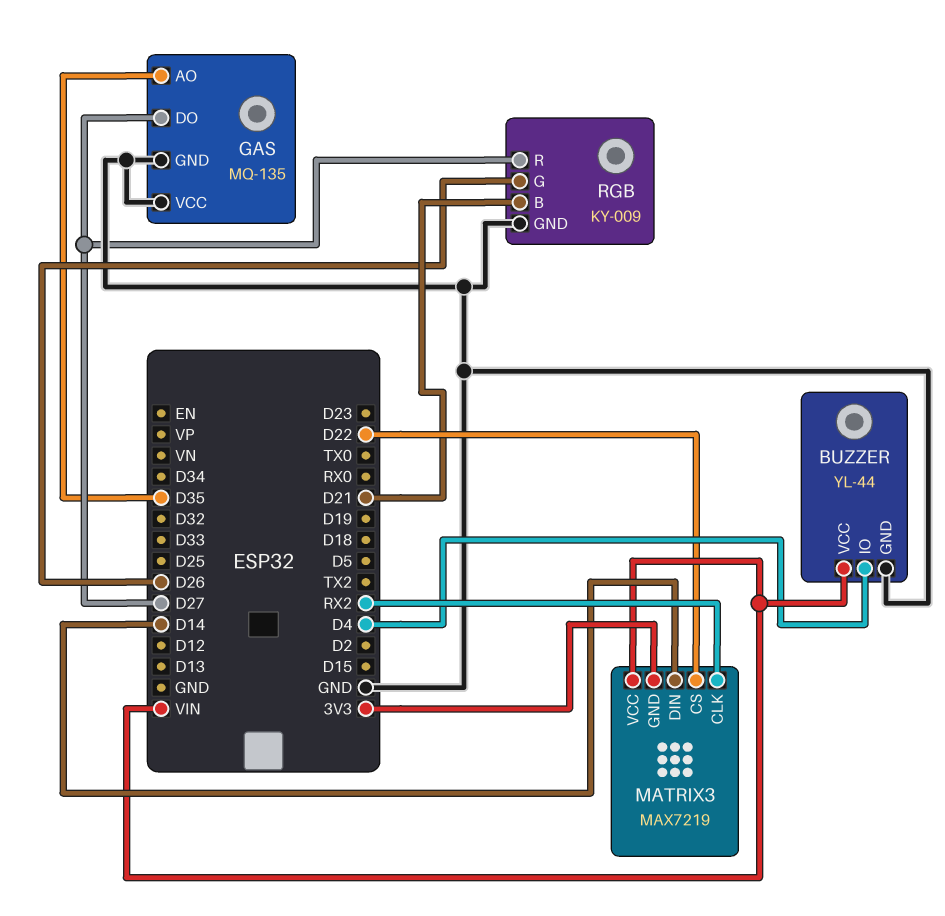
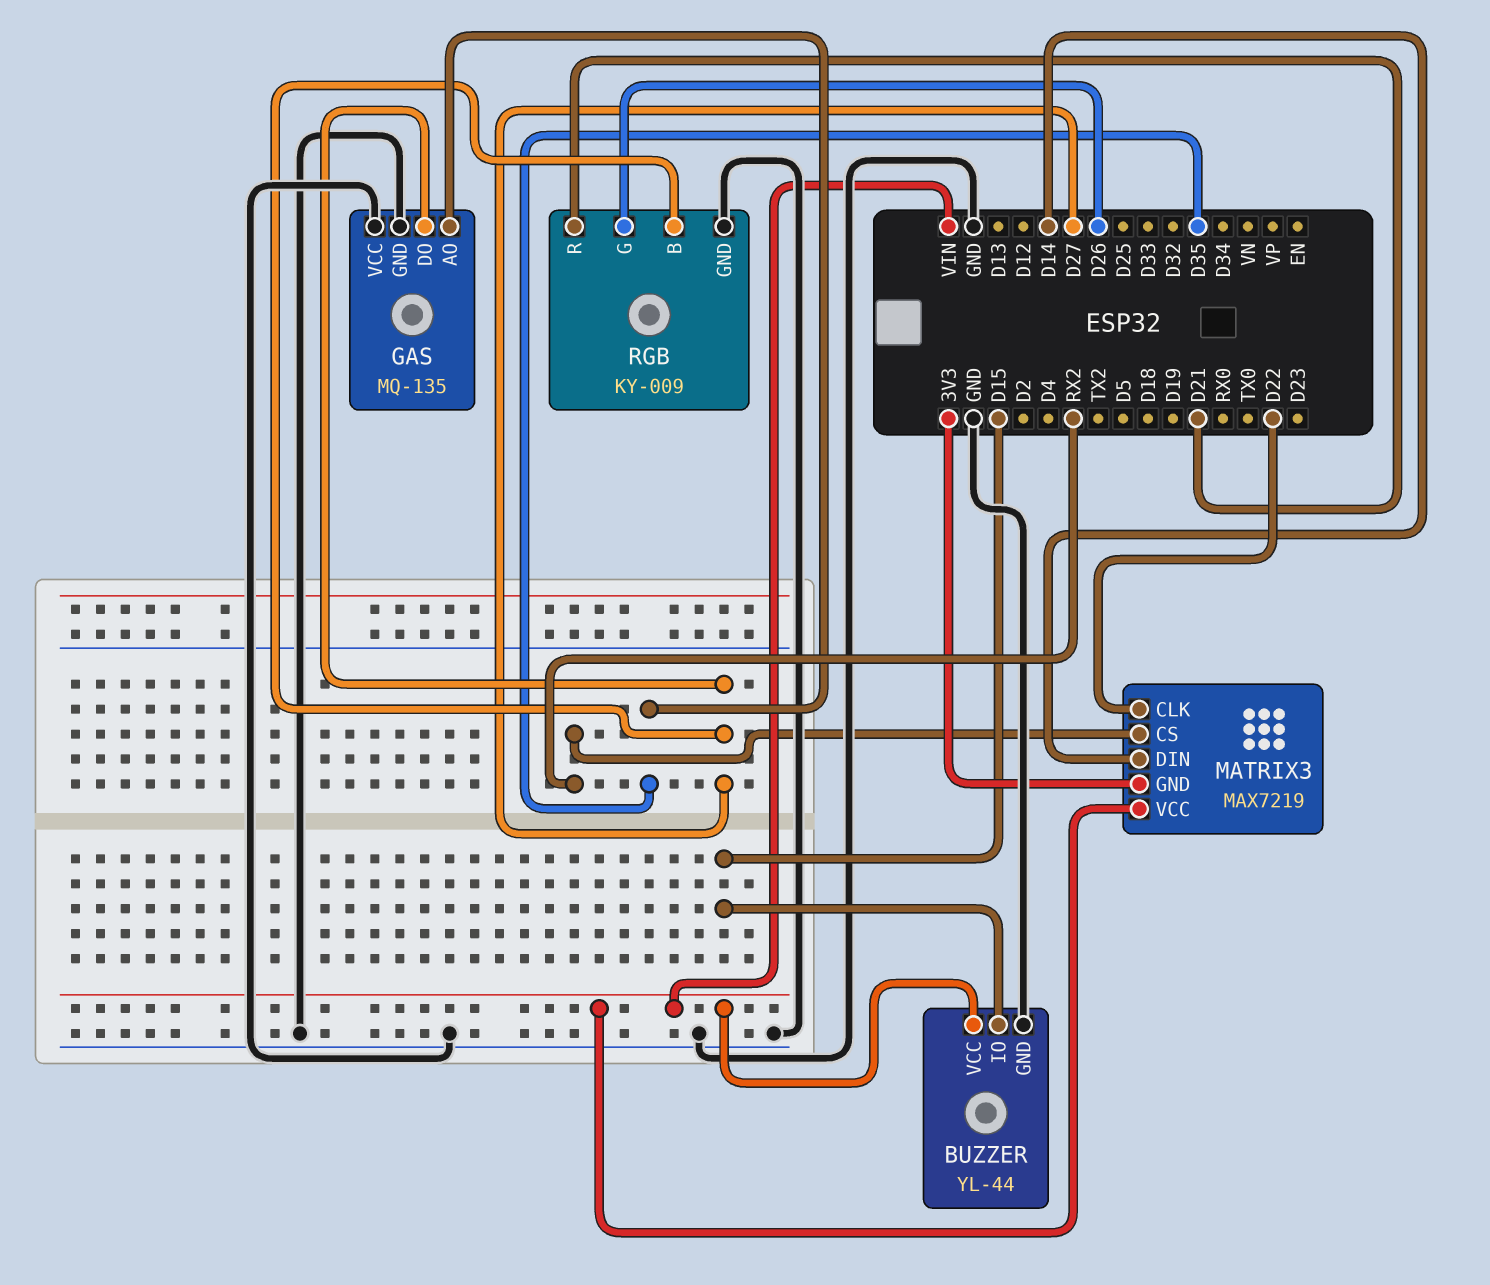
BUZZER pin IO: D4 -> D15
MATRIX3 pin CLK: RX2 -> D22
MATRIX3 pin CS: D22 -> RX2
RGB pin B: D21 -> D27
RGB pin R: D27 -> D21

